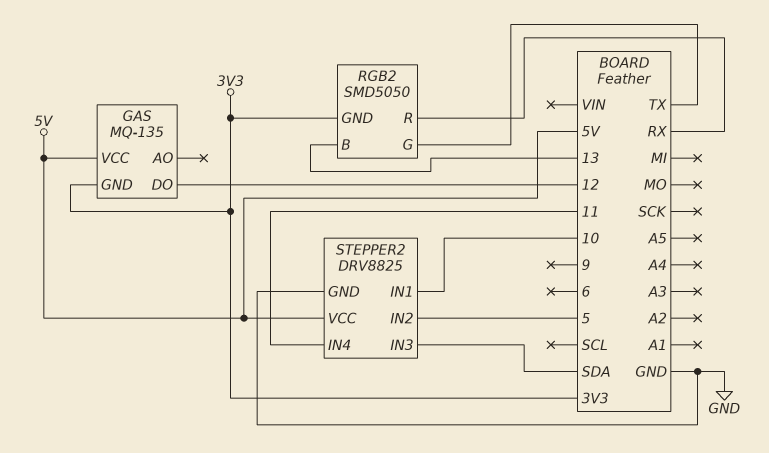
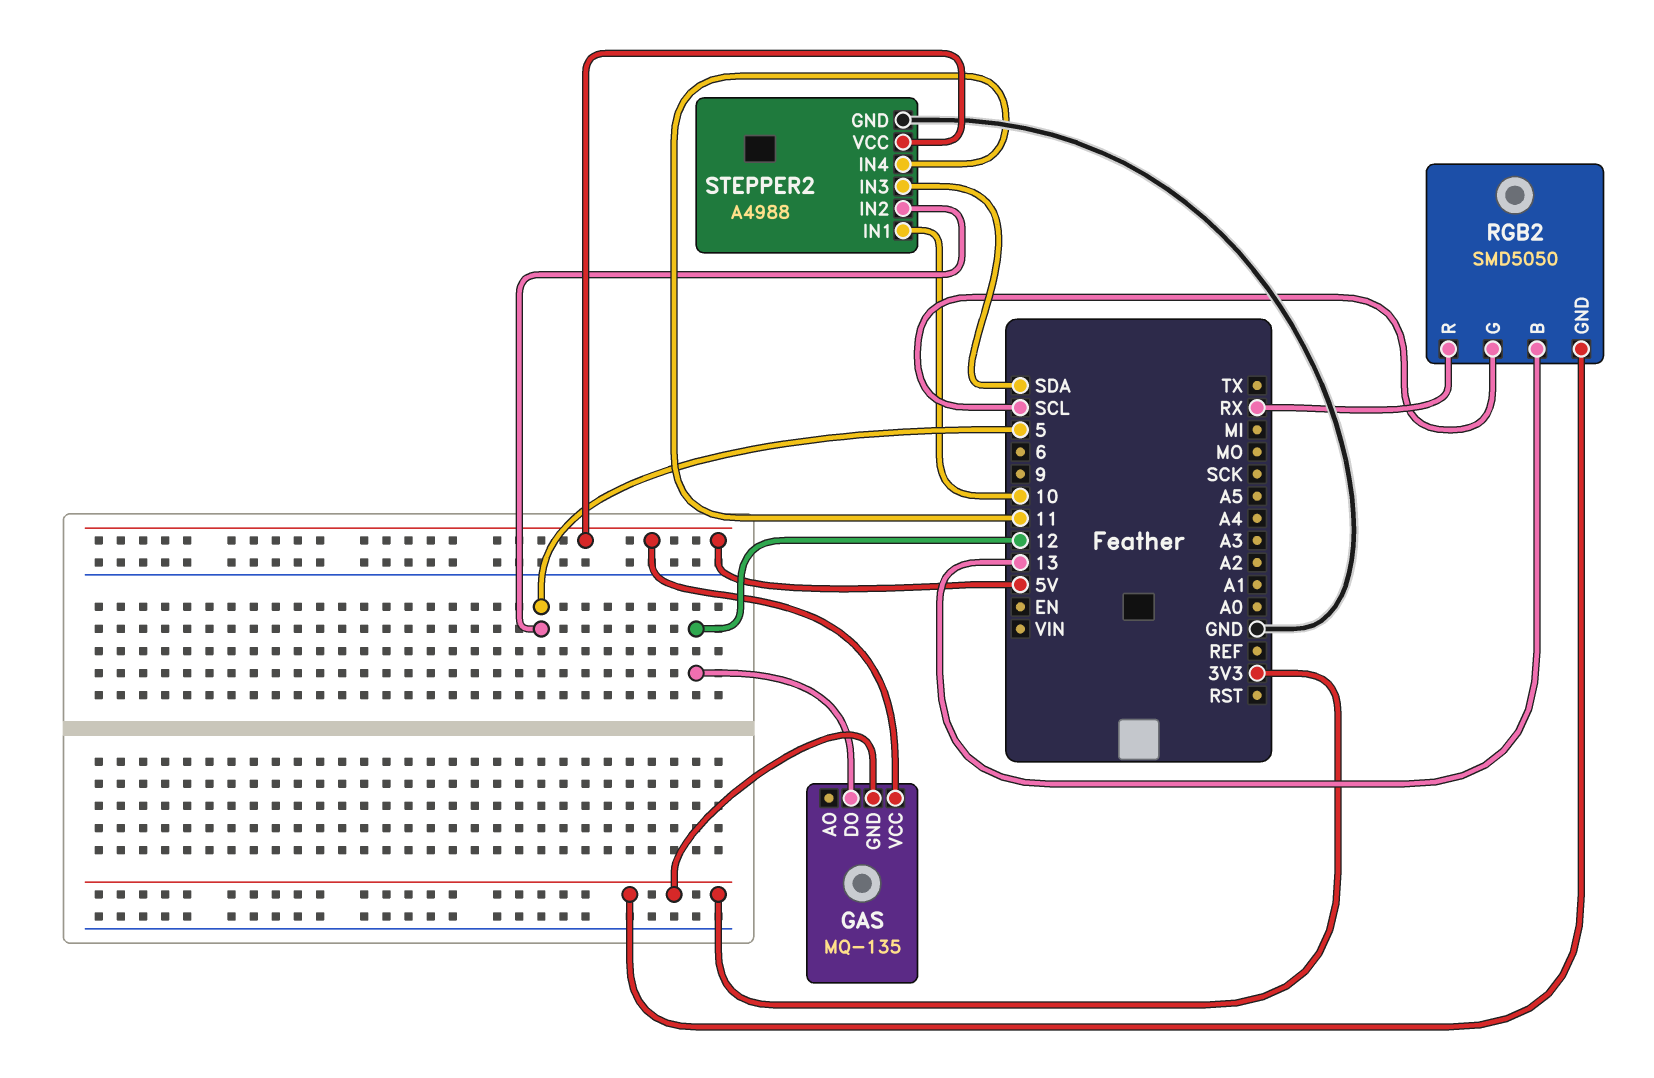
RGB2 pin G: TX -> SCL
STEPPER2: DRV8825 -> A4988

